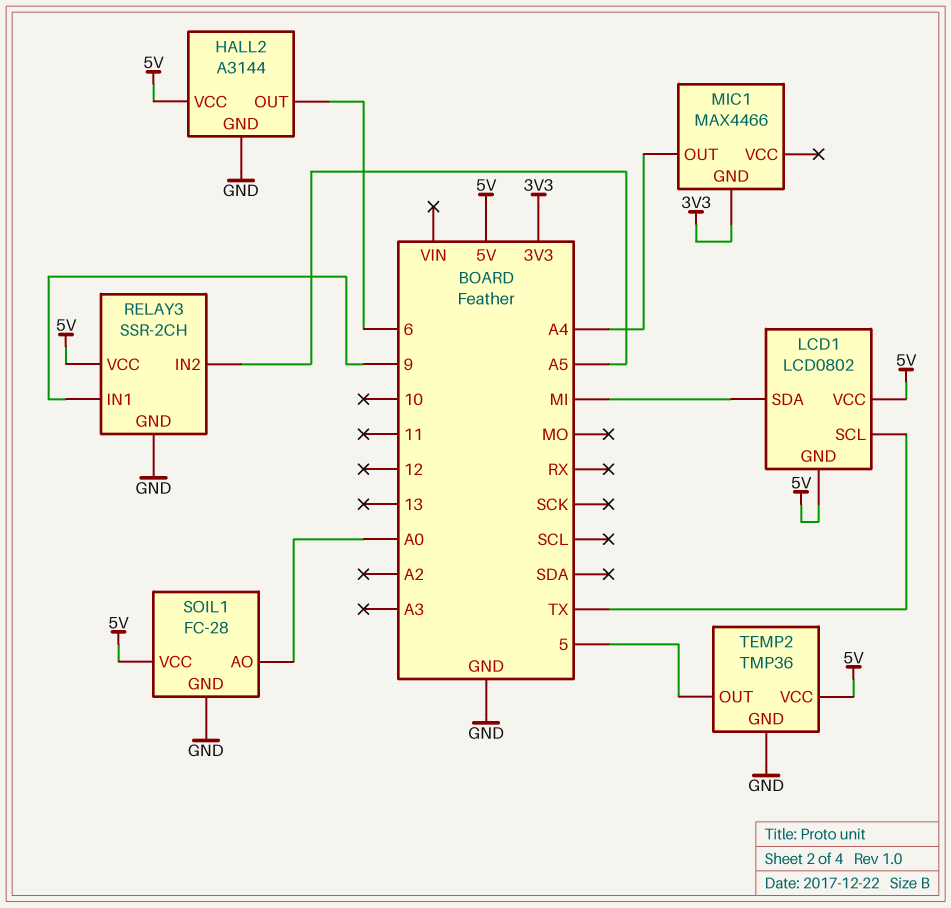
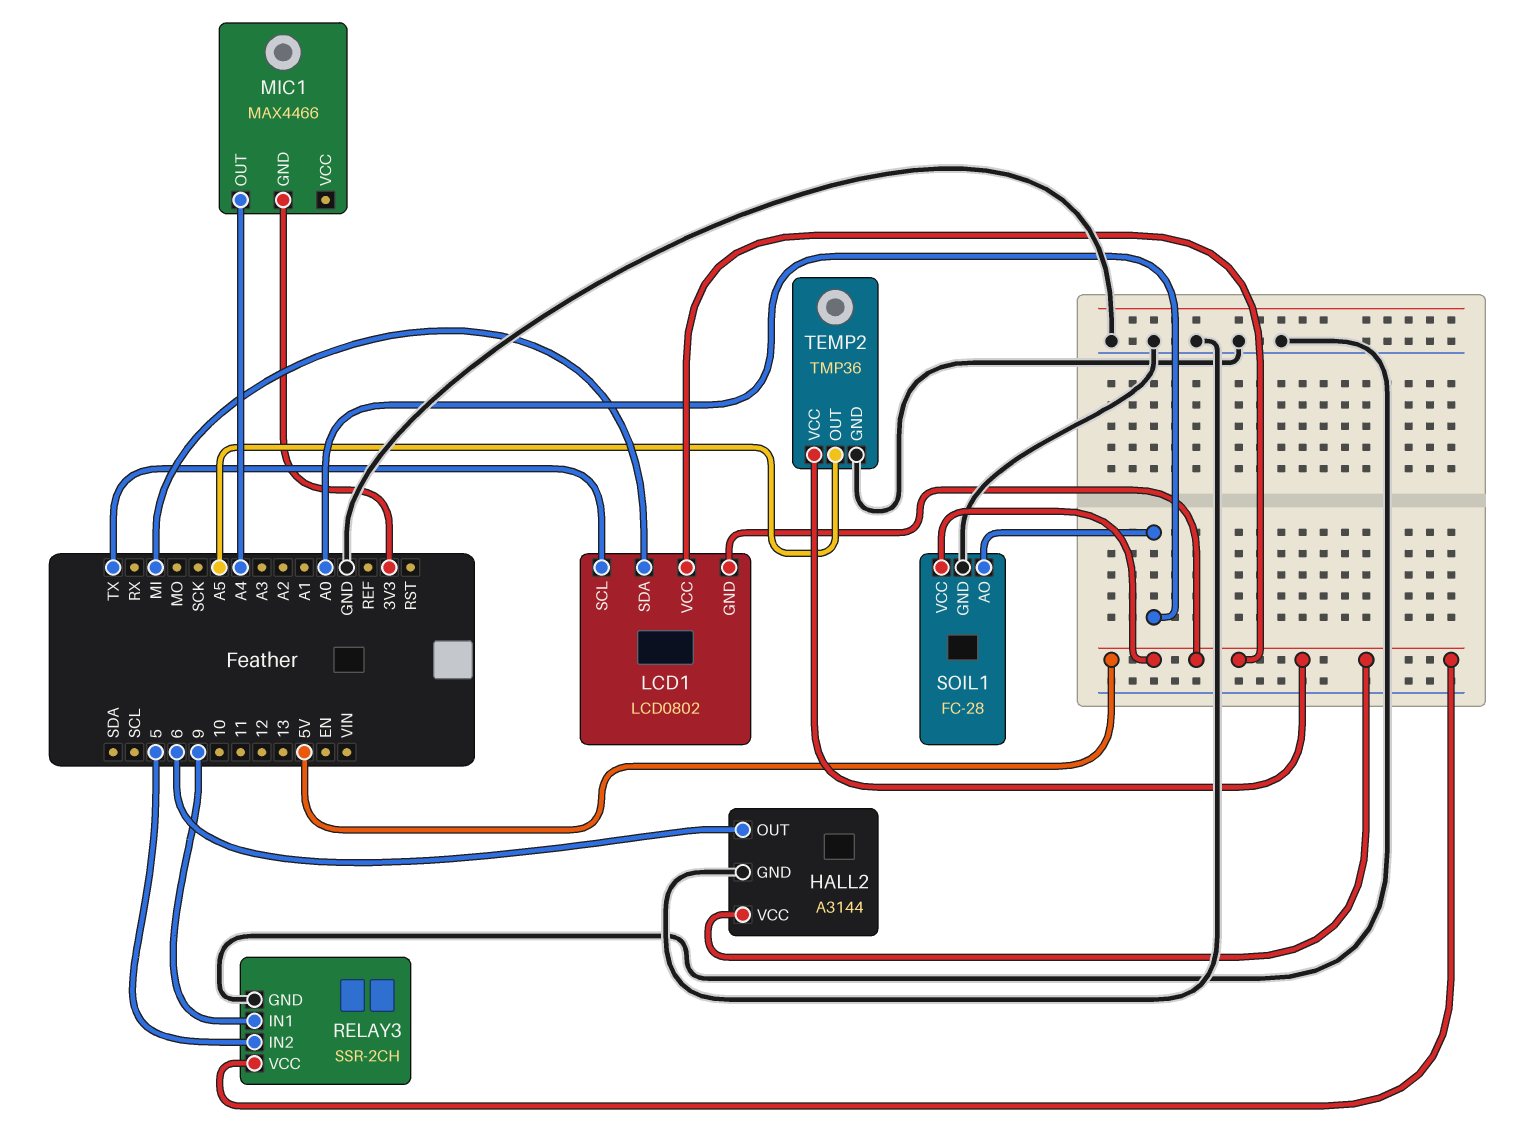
RELAY3 pin IN2: A5 -> 5
TEMP2 pin OUT: 5 -> A5

